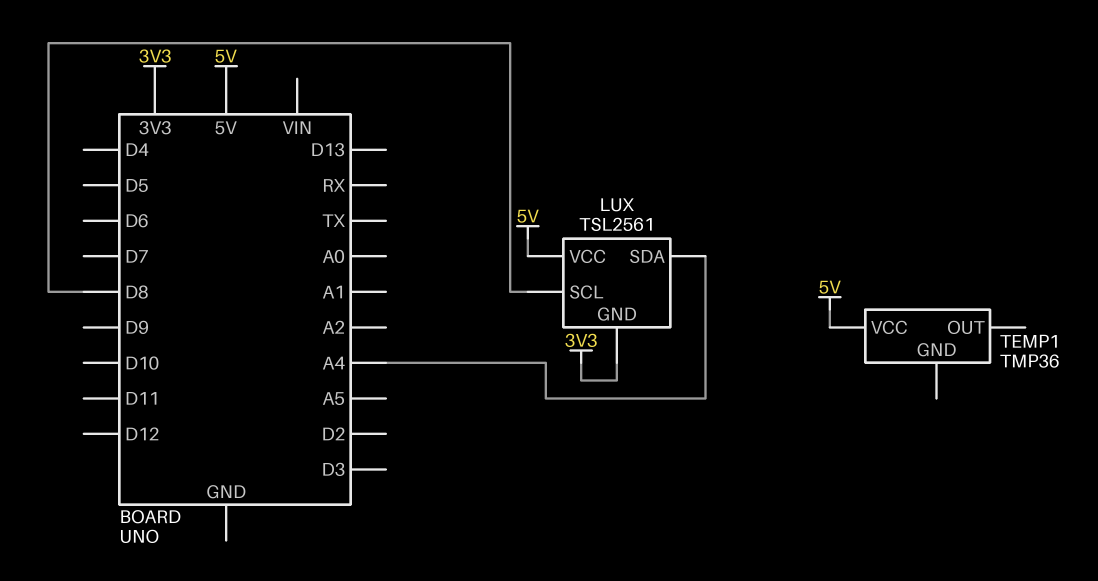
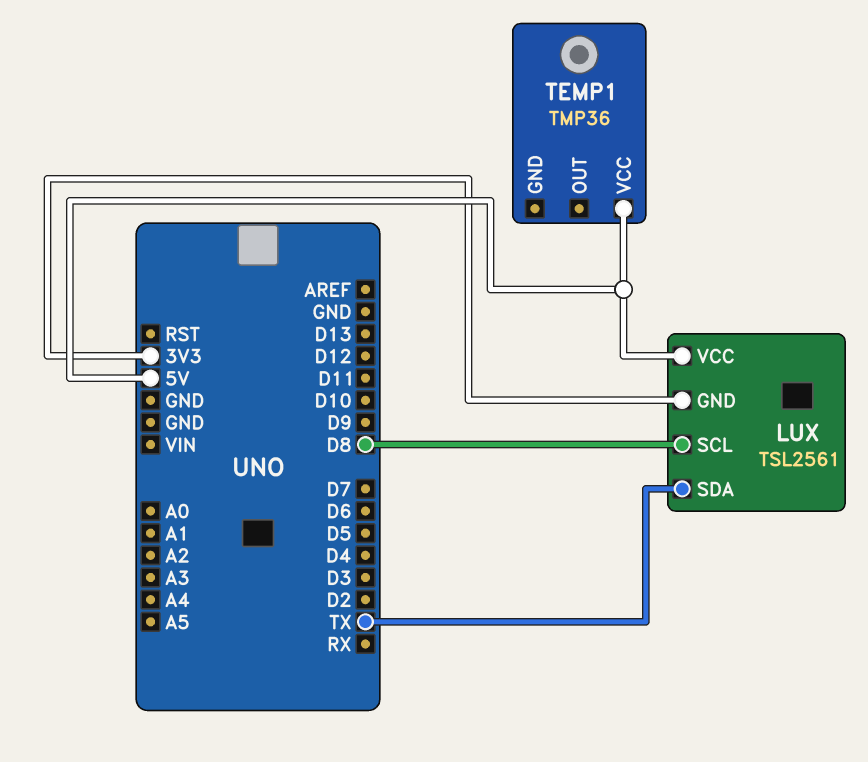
LUX pin SDA: A4 -> TX

